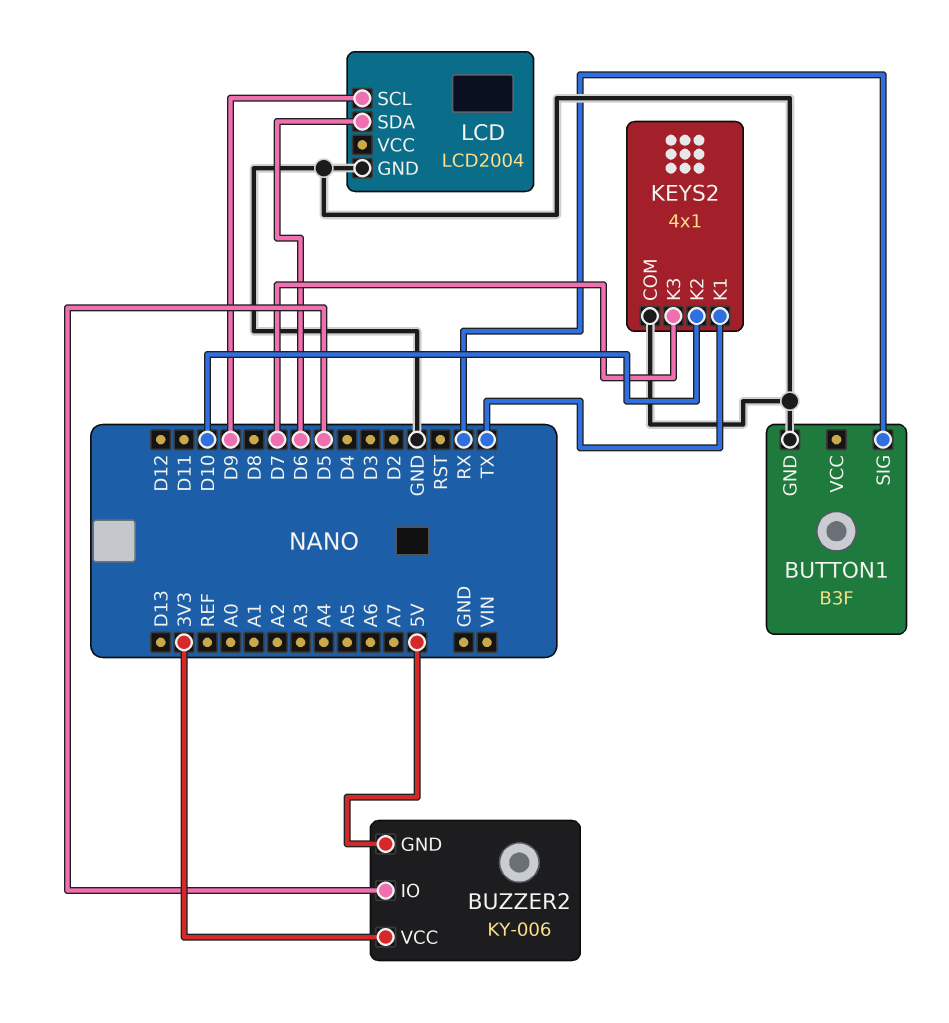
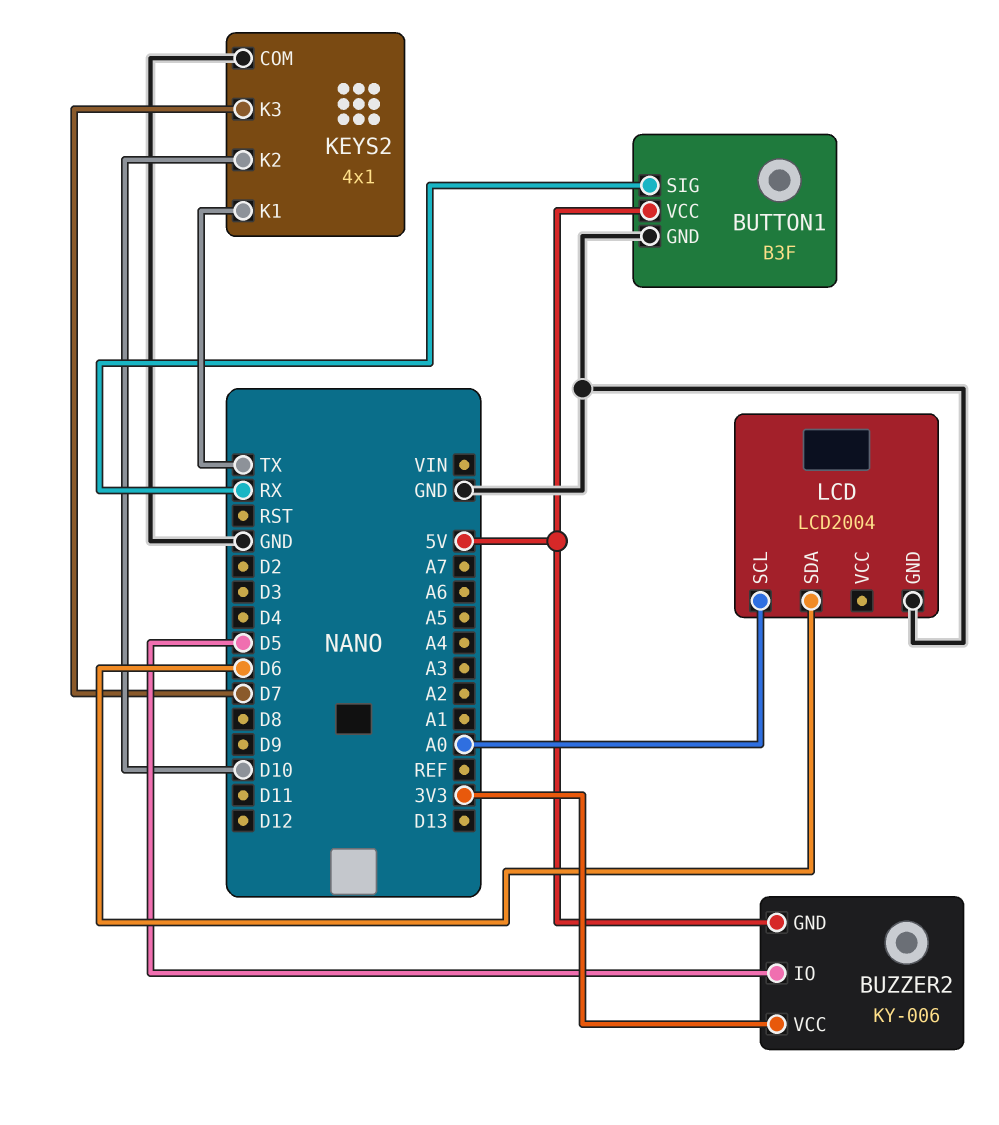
BUTTON1 pin VCC: none -> 5V
LCD pin SCL: D9 -> A0

